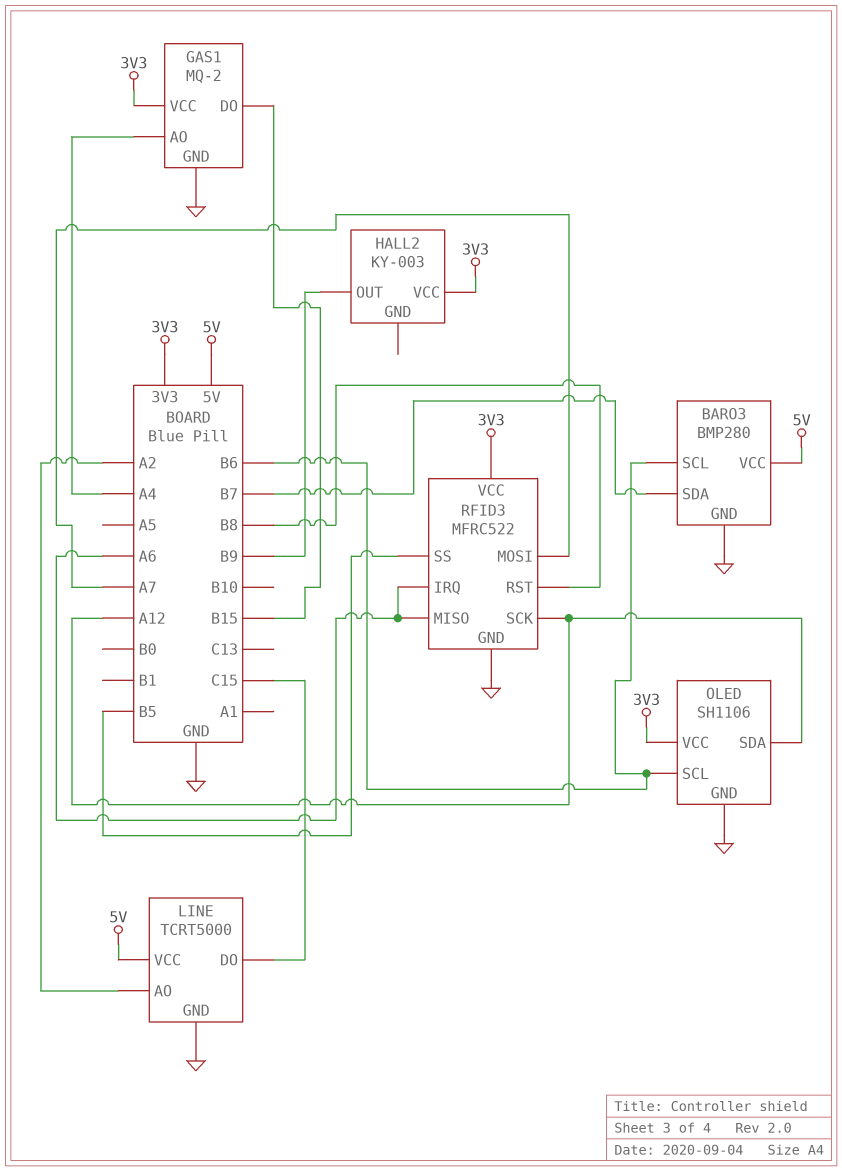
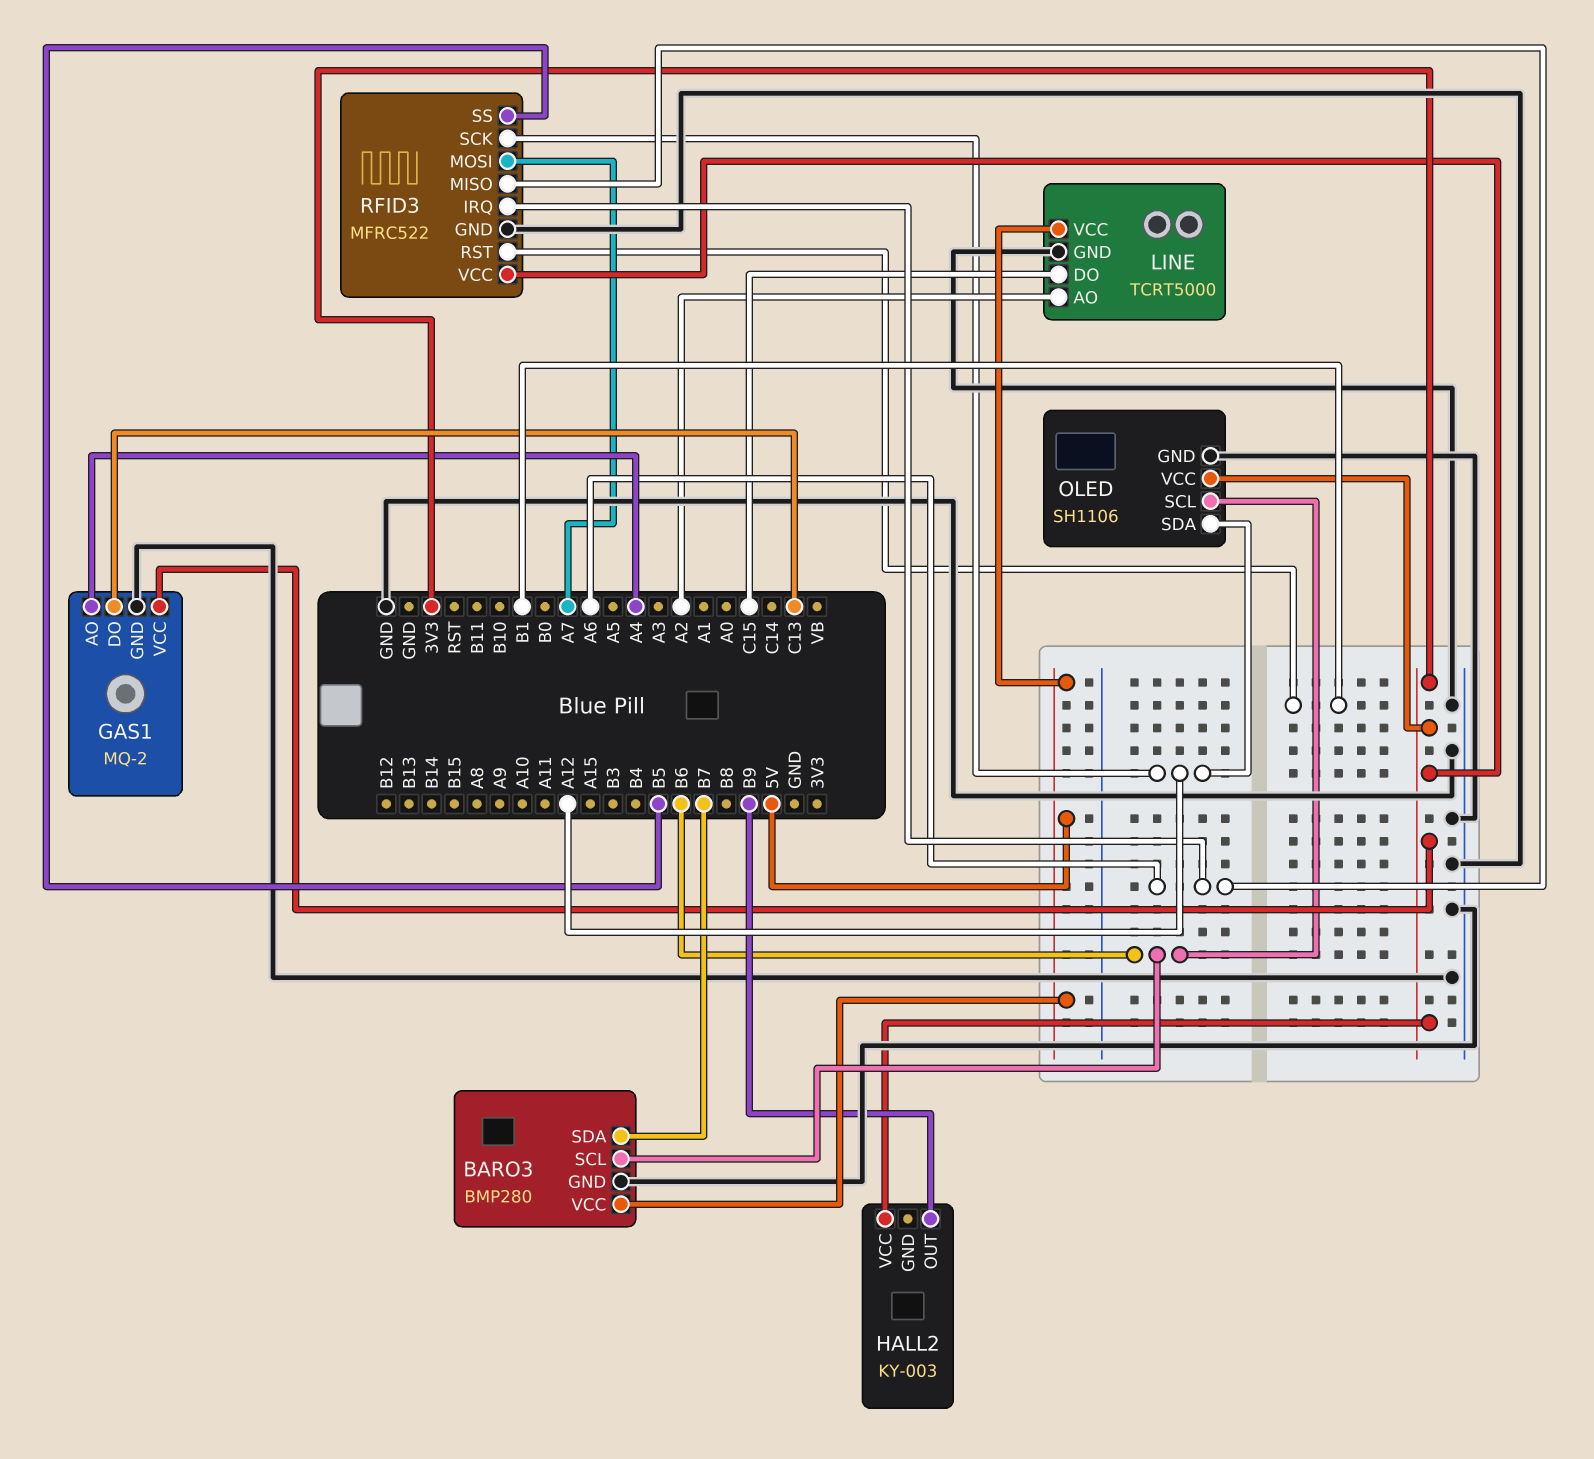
GAS1 pin DO: B15 -> C13
RFID3 pin RST: B8 -> B1

